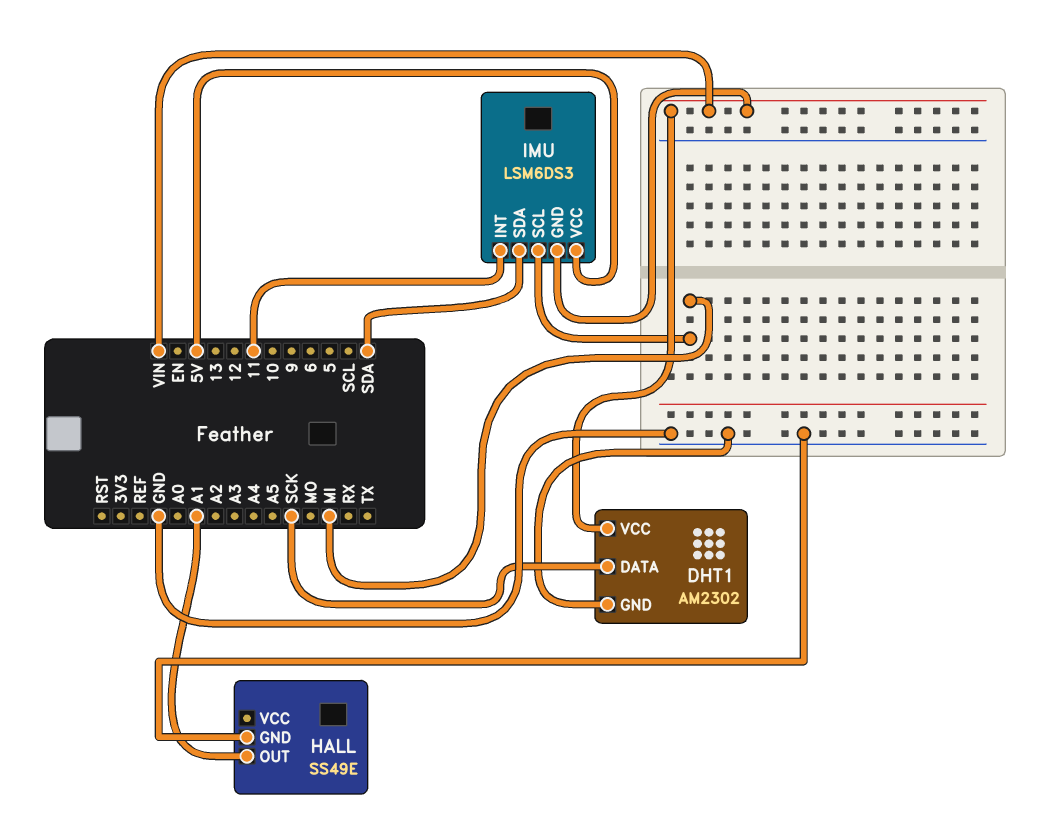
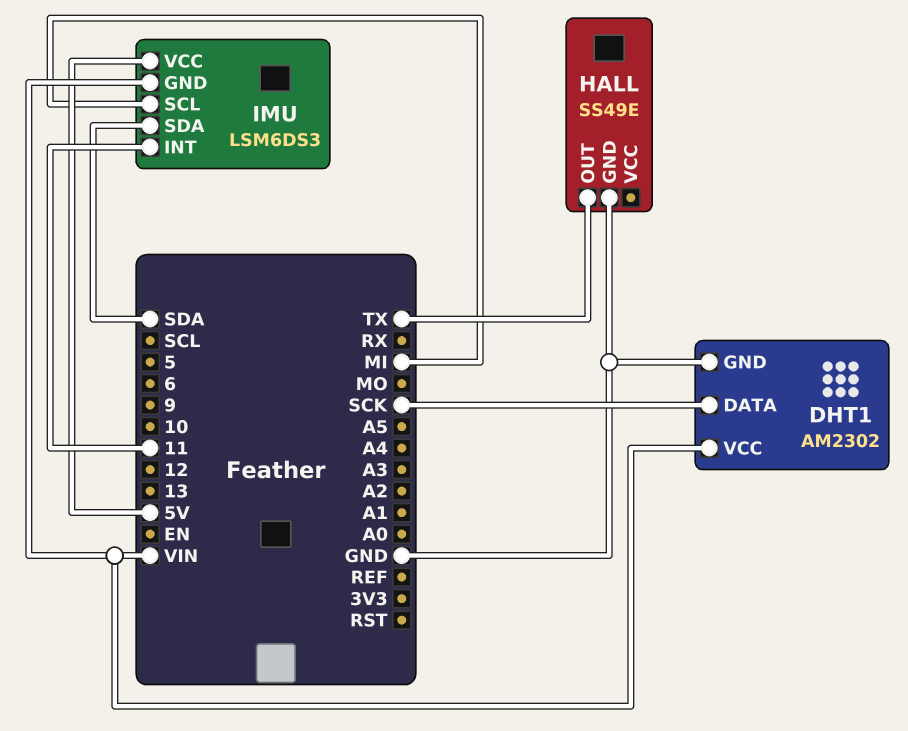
HALL pin OUT: A1 -> TX

